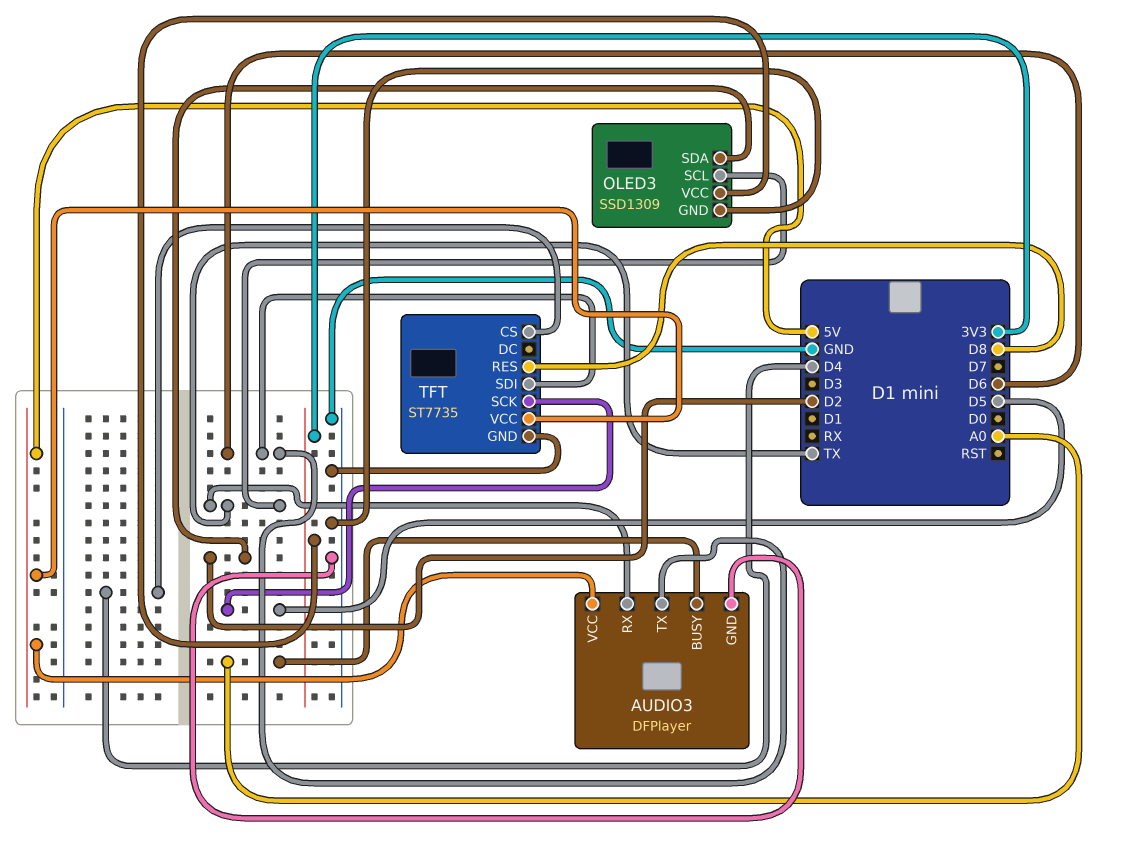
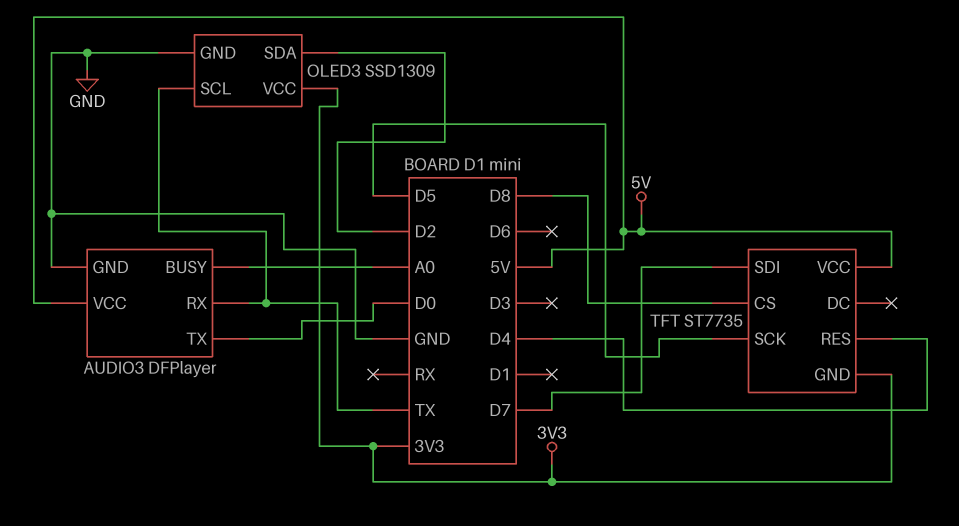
AUDIO3 pin TX: D6 -> D0
TFT pin CS: D4 -> D8
TFT pin GND: GND -> 3V3
TFT pin RES: D8 -> D4
TFT pin SDI: D6 -> D7

